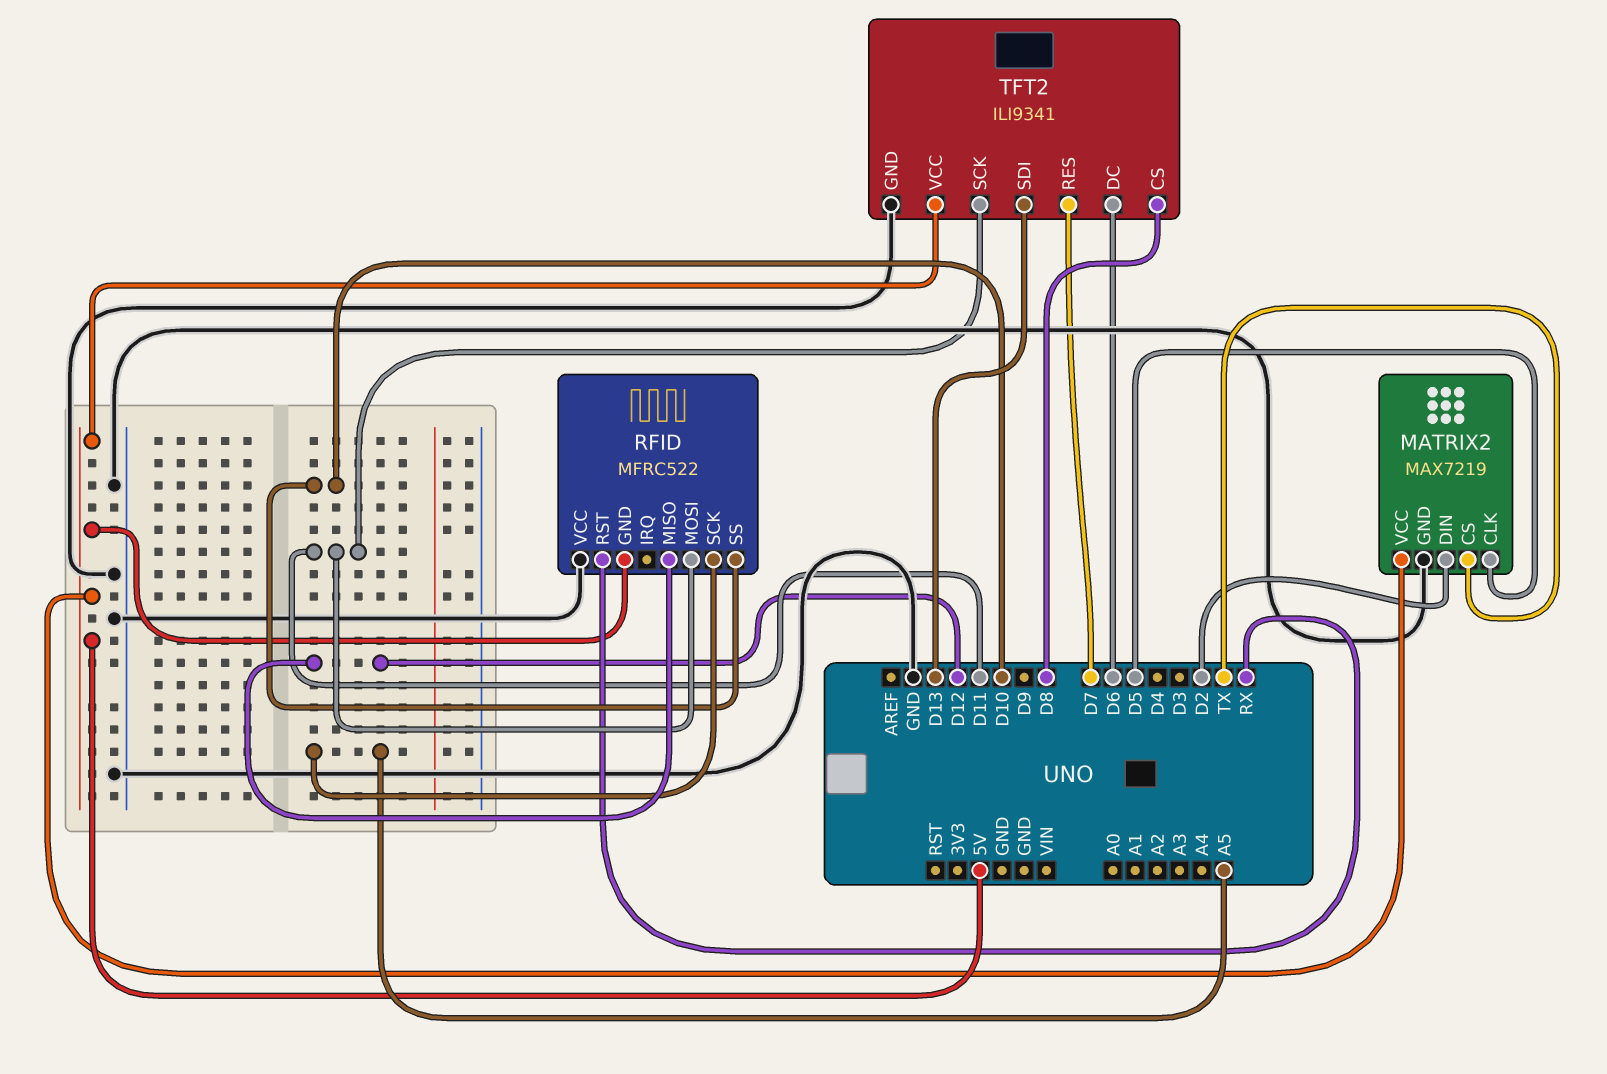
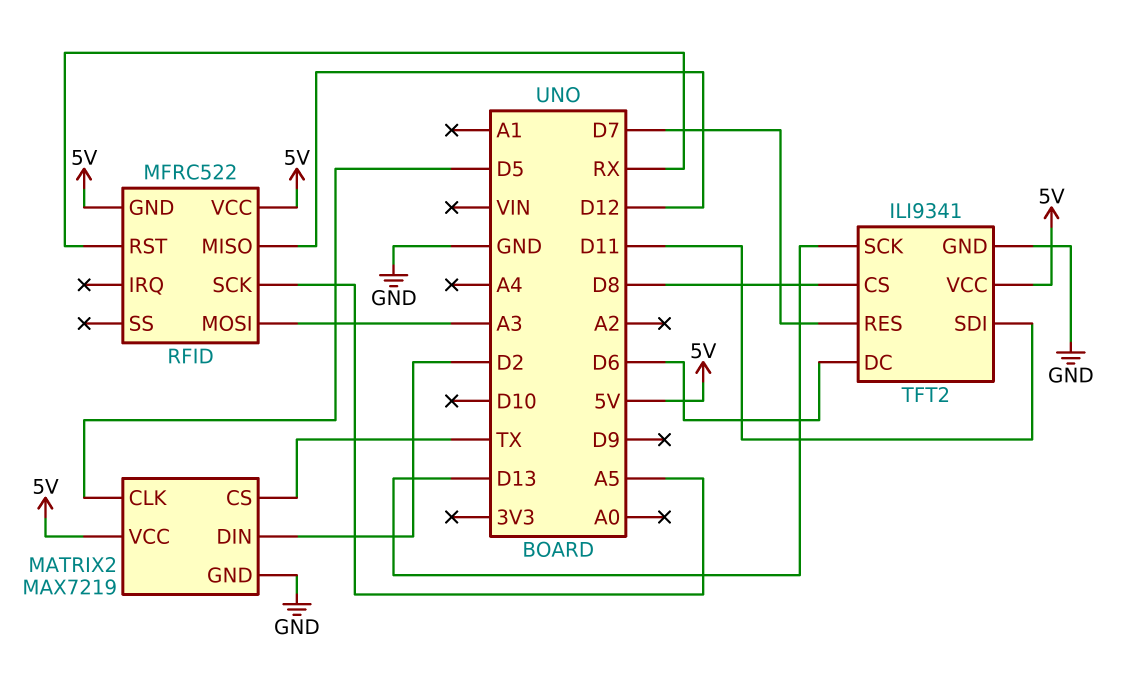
RFID pin MOSI: D11 -> A3
RFID pin SS: D10 -> none
RFID pin VCC: GND -> 5V
TFT2 pin SCK: D11 -> D13
TFT2 pin SDI: D13 -> D11

